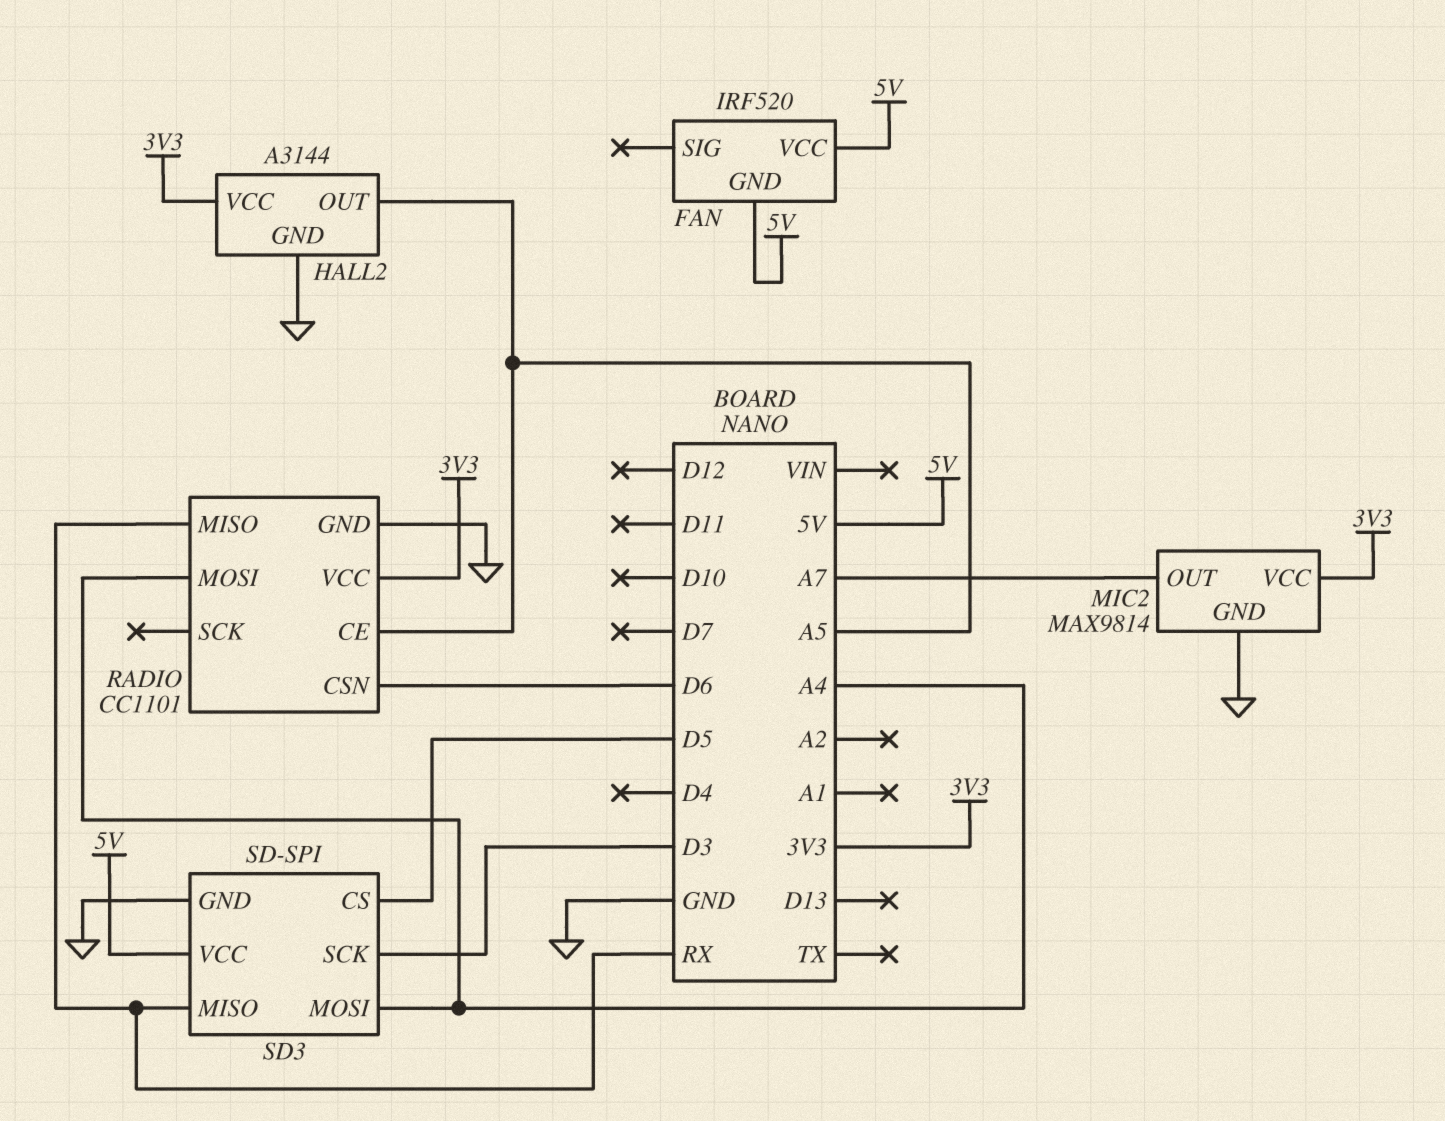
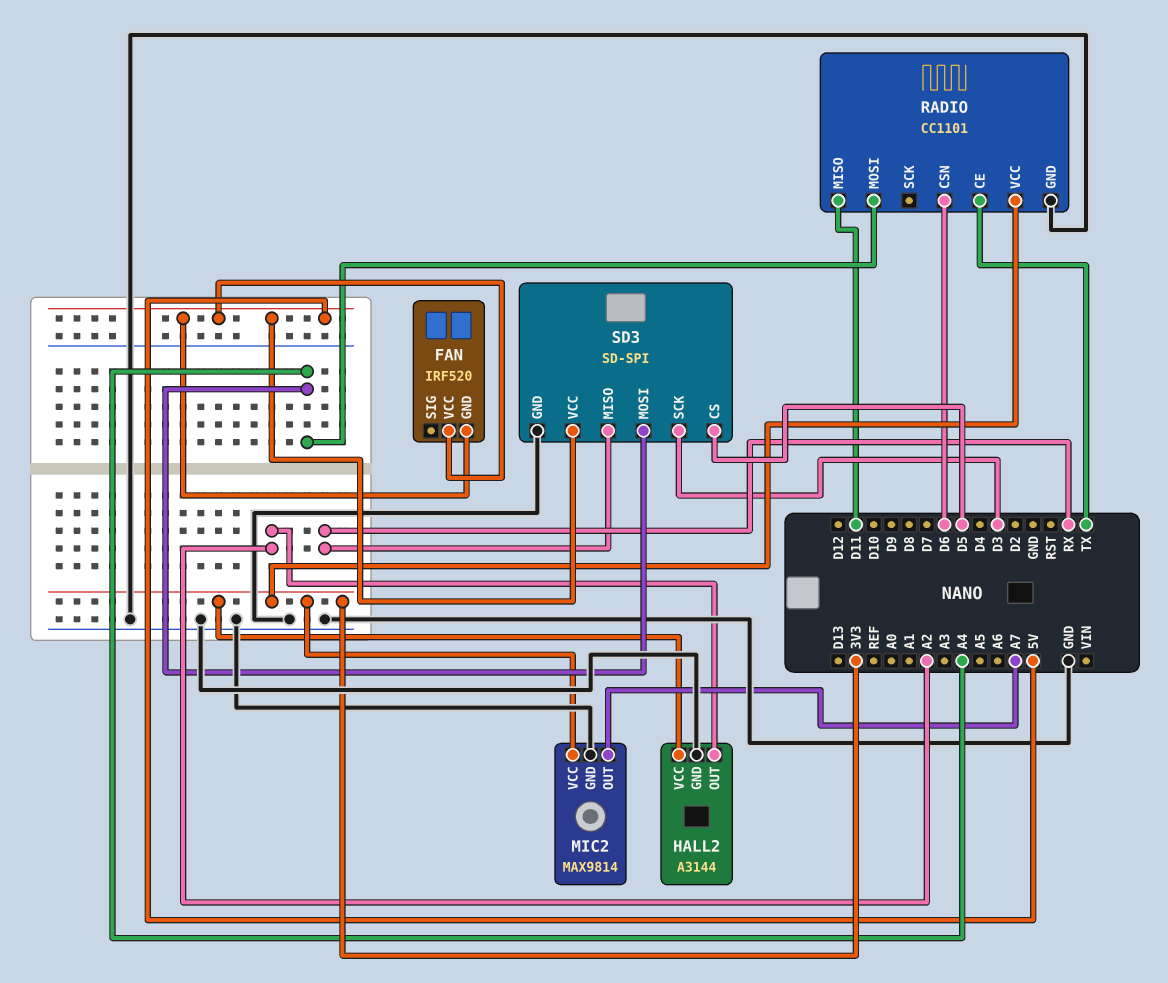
HALL2 pin OUT: A5 -> A2
RADIO pin CE: A5 -> TX
RADIO pin MISO: RX -> D11

